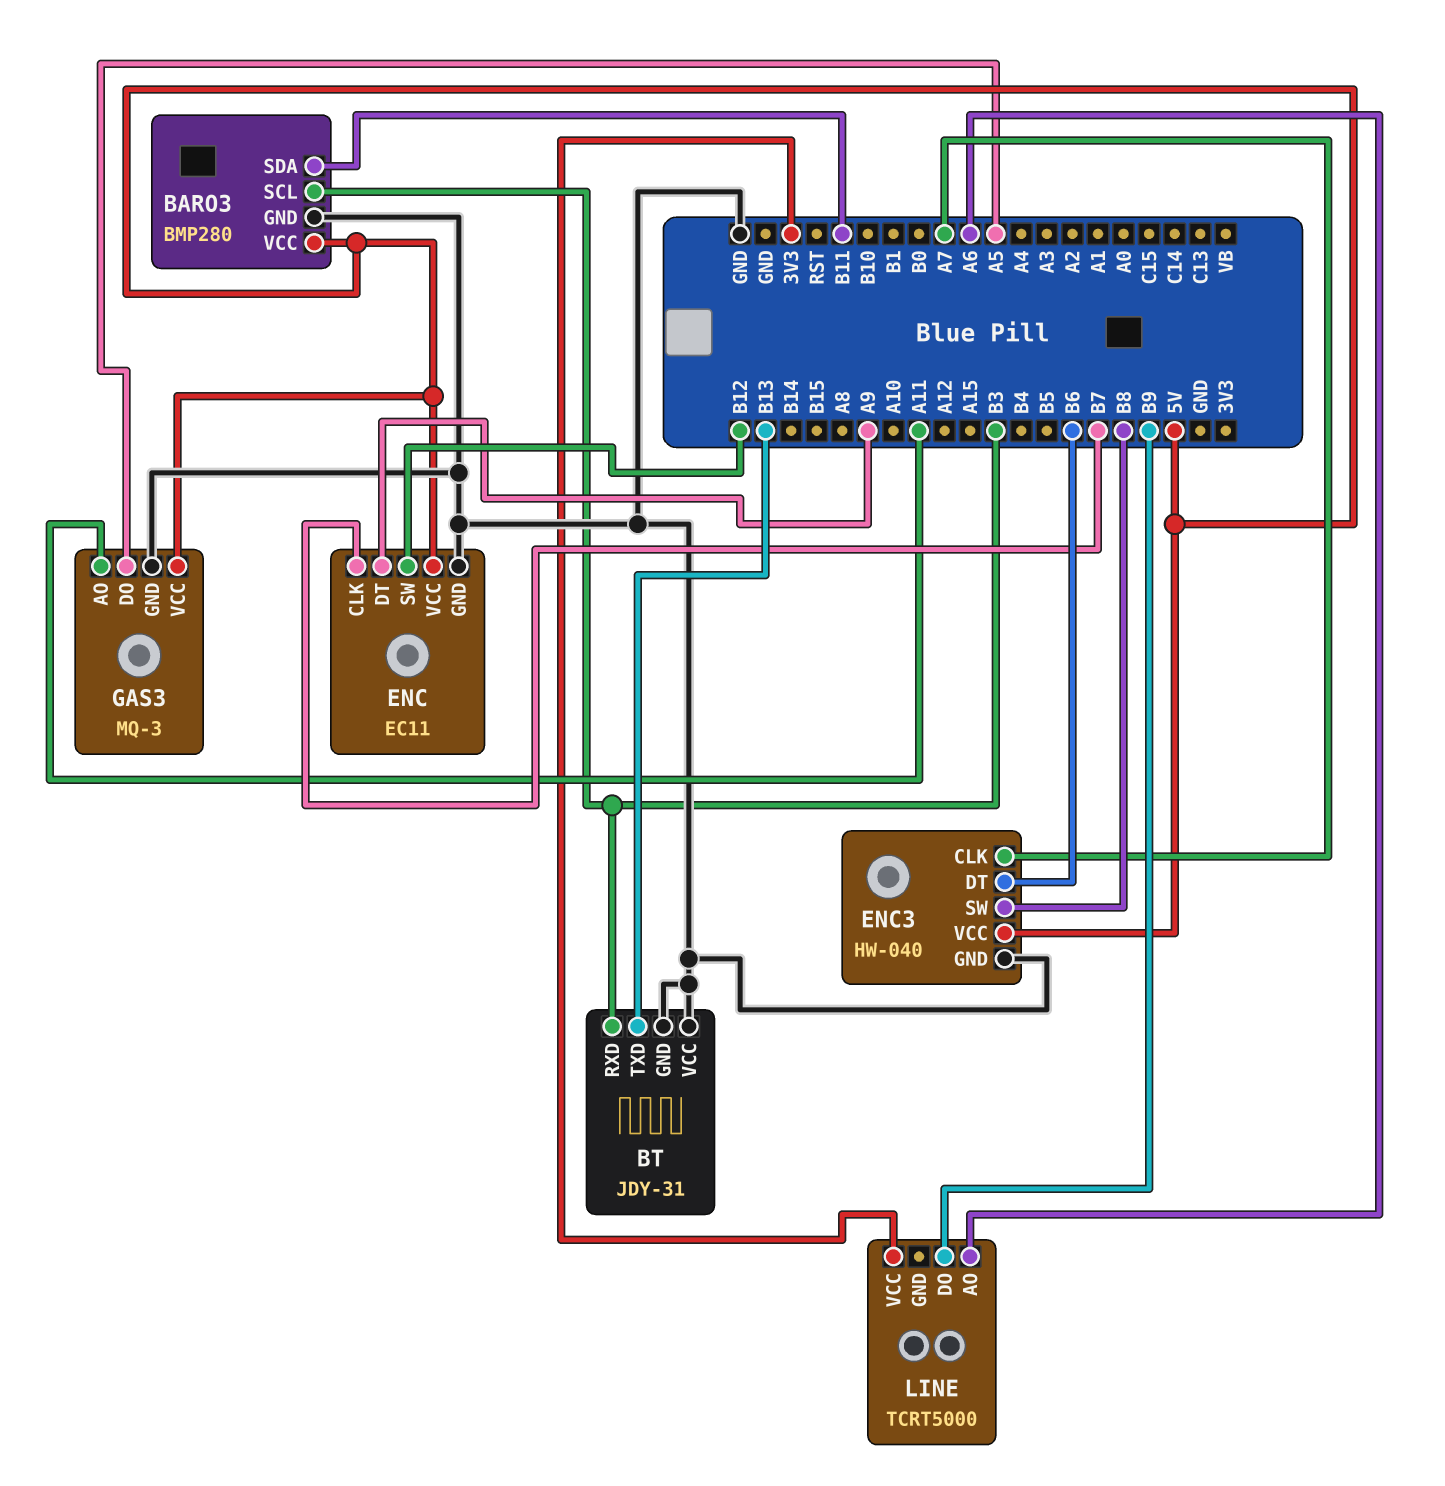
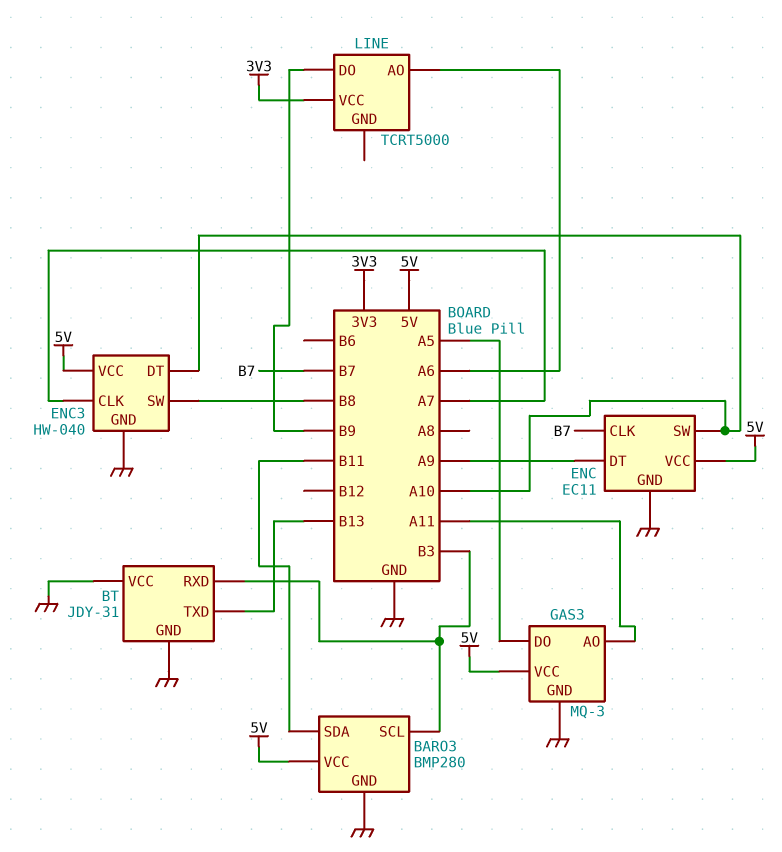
ENC pin SW: B12 -> A10
ENC3 pin DT: B6 -> A10

